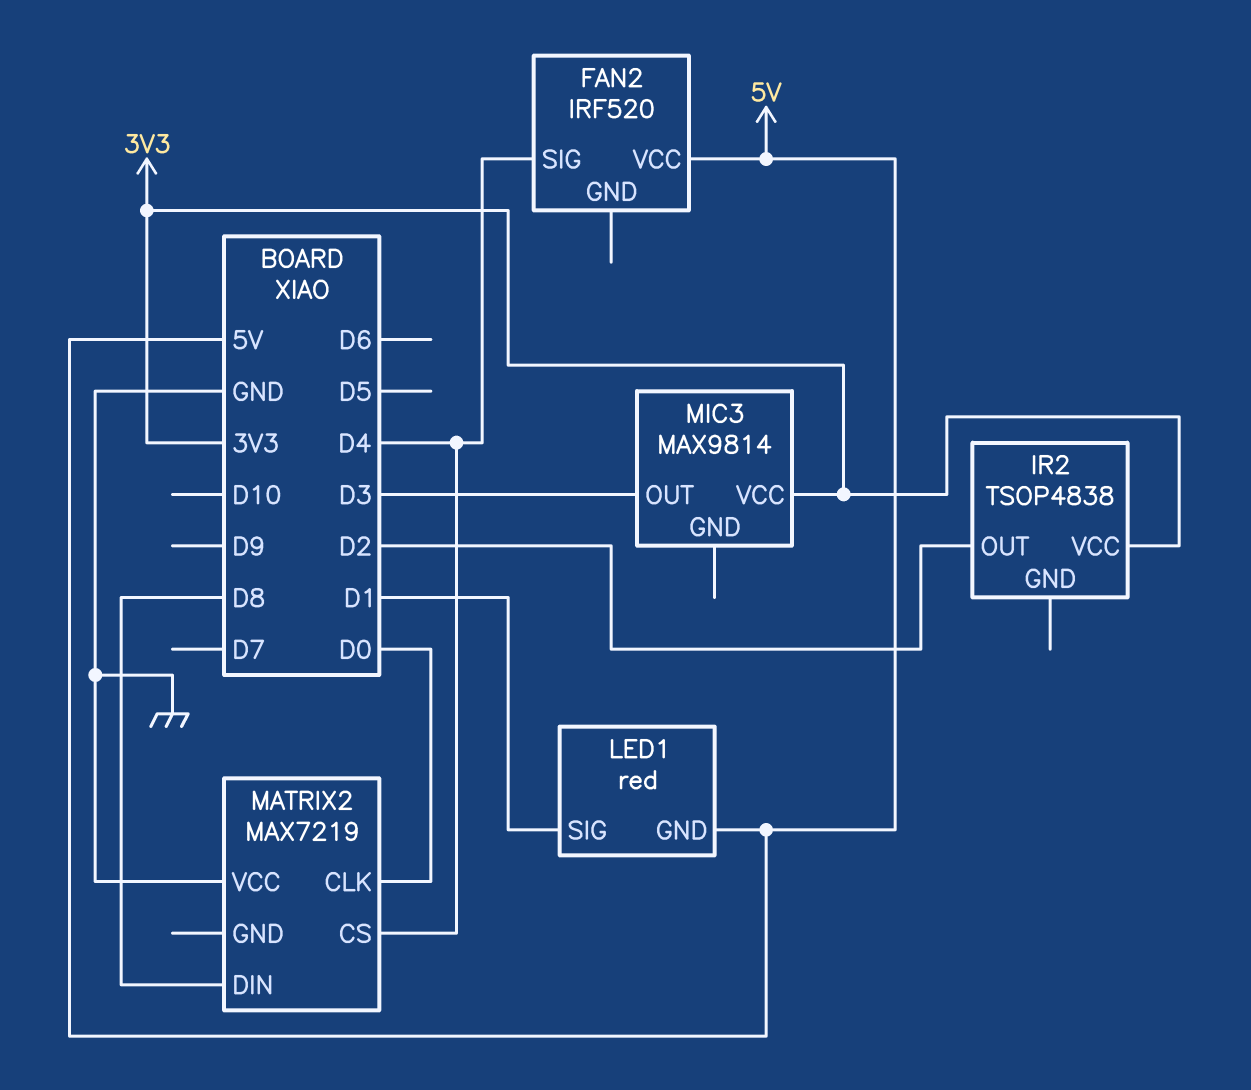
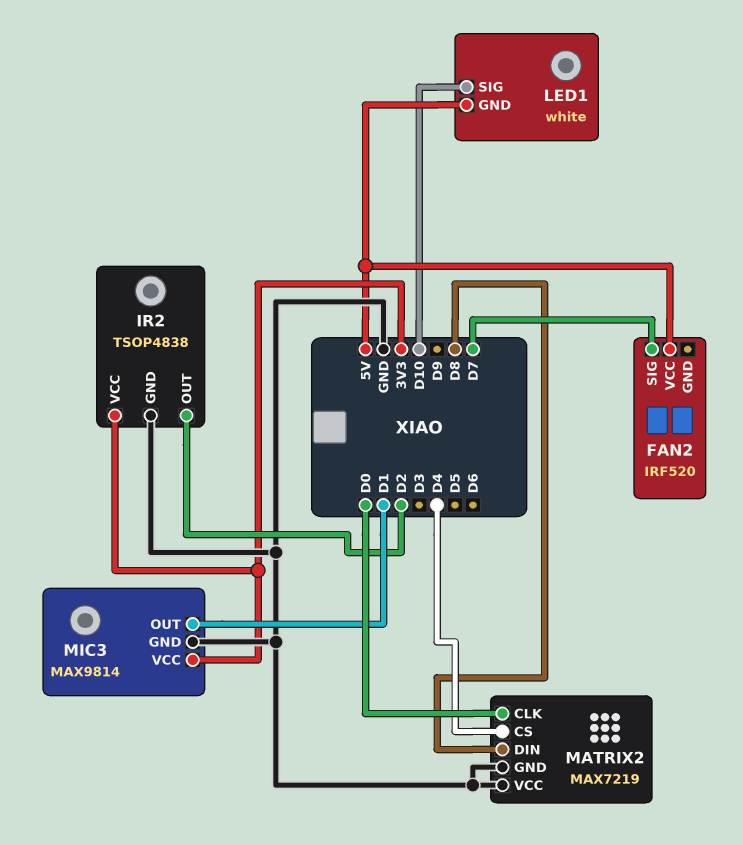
FAN2 pin SIG: D4 -> D7
IR2 pin GND: none -> GND
LED1: red -> white
LED1 pin SIG: D1 -> D10
MATRIX2 pin GND: none -> GND
MIC3 pin GND: none -> GND
MIC3 pin OUT: D3 -> D1

